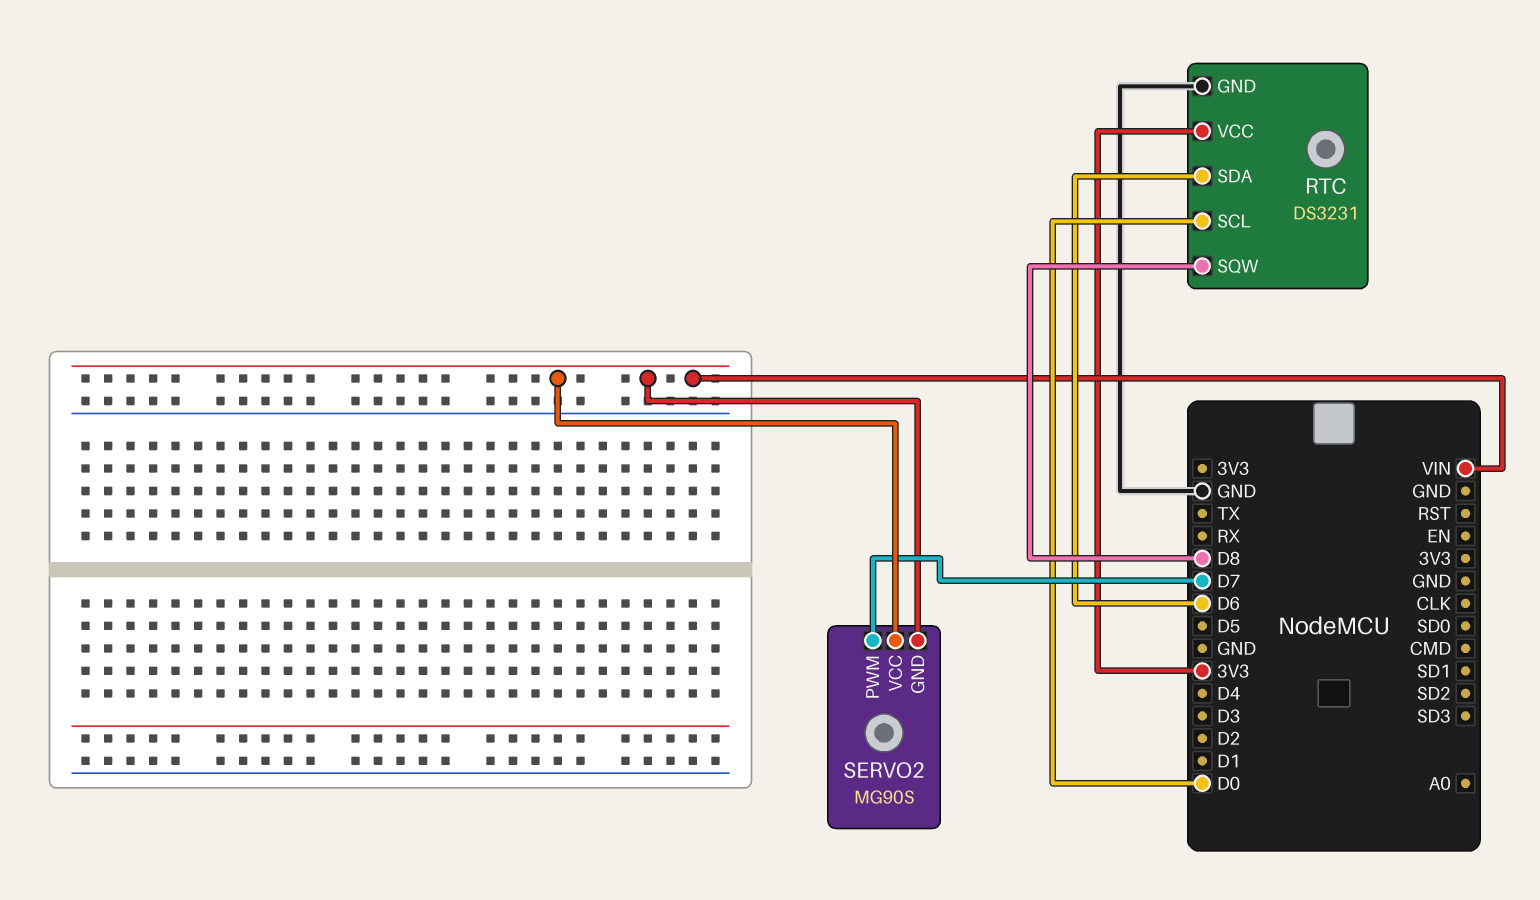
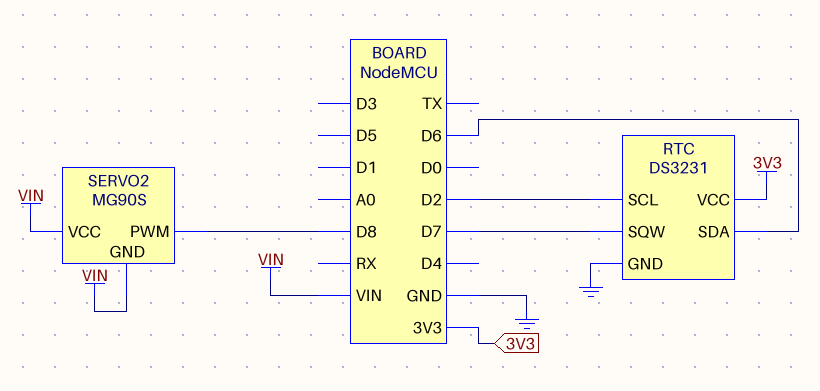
RTC pin SCL: D0 -> D2
RTC pin SQW: D8 -> D7
SERVO2 pin PWM: D7 -> D8

